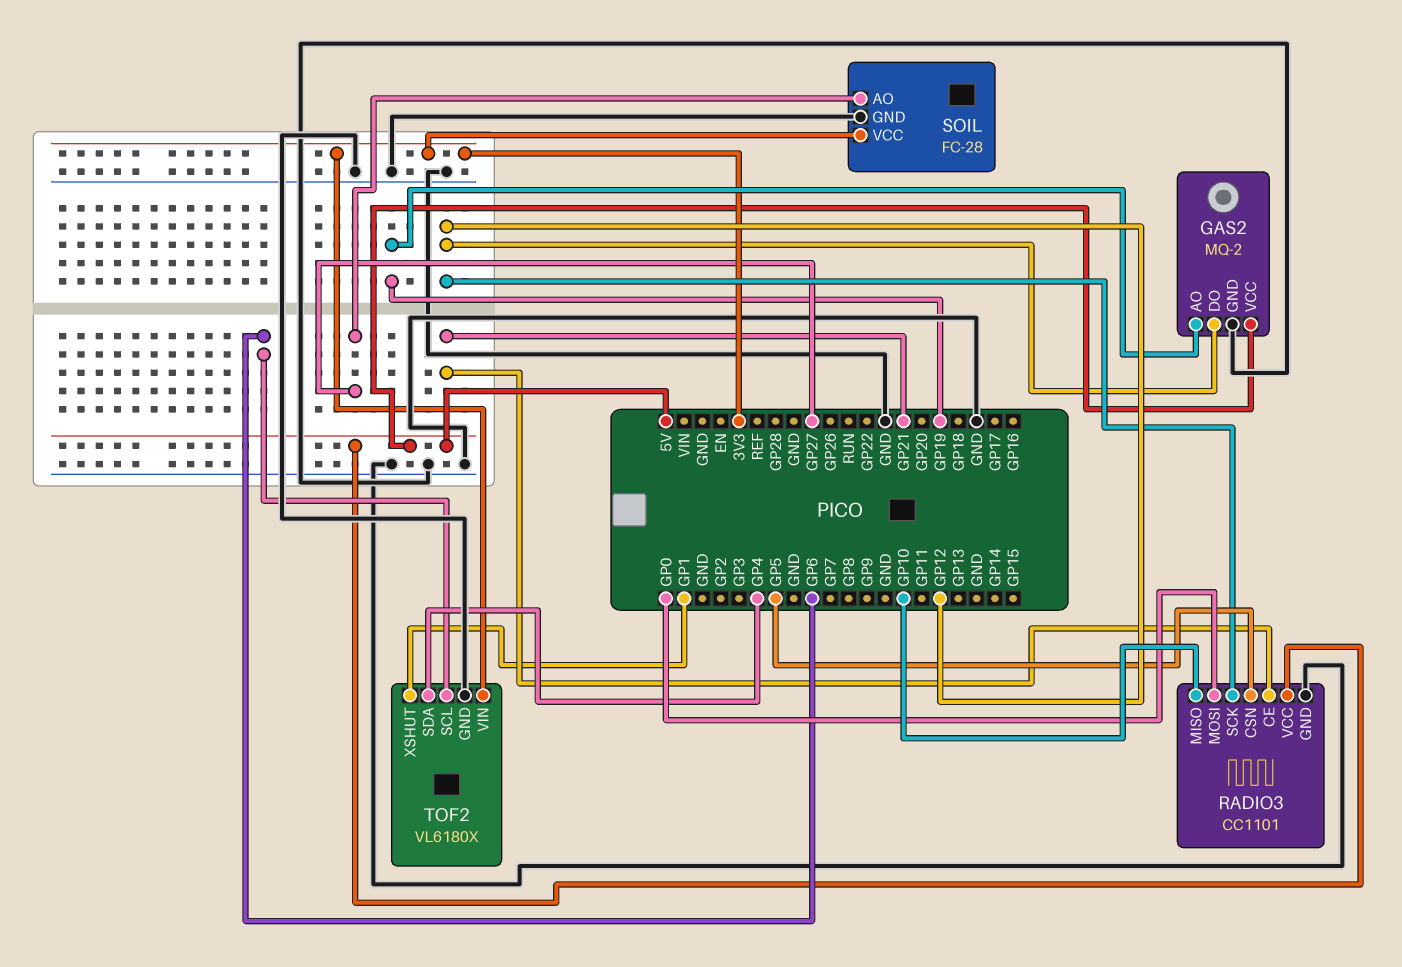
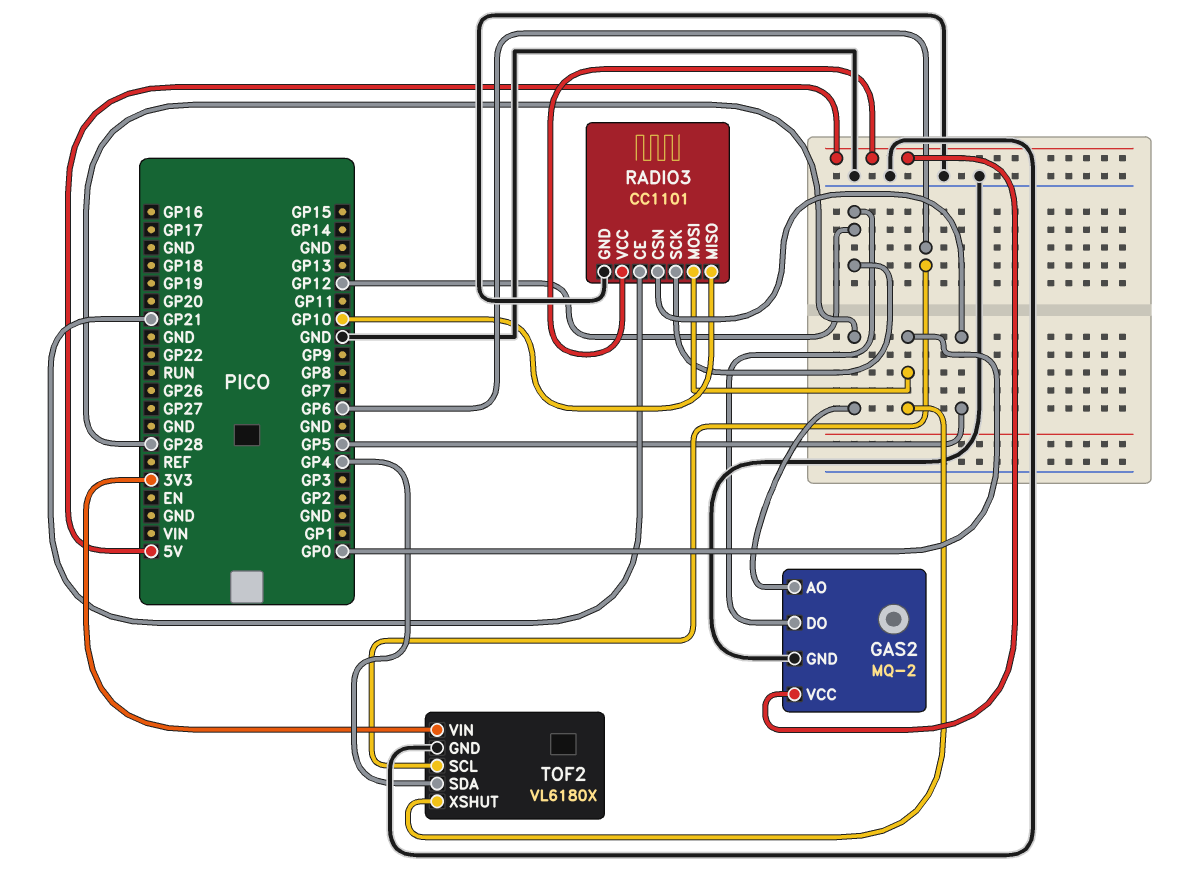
GAS2 pin AO: GP19 -> GP28
SOIL: FC-28 -> none
SOIL pin AO: GP27 -> none
SOIL pin GND: GND -> none
SOIL pin VCC: 3V3 -> none
TOF2 pin XSHUT: GP1 -> GP0

